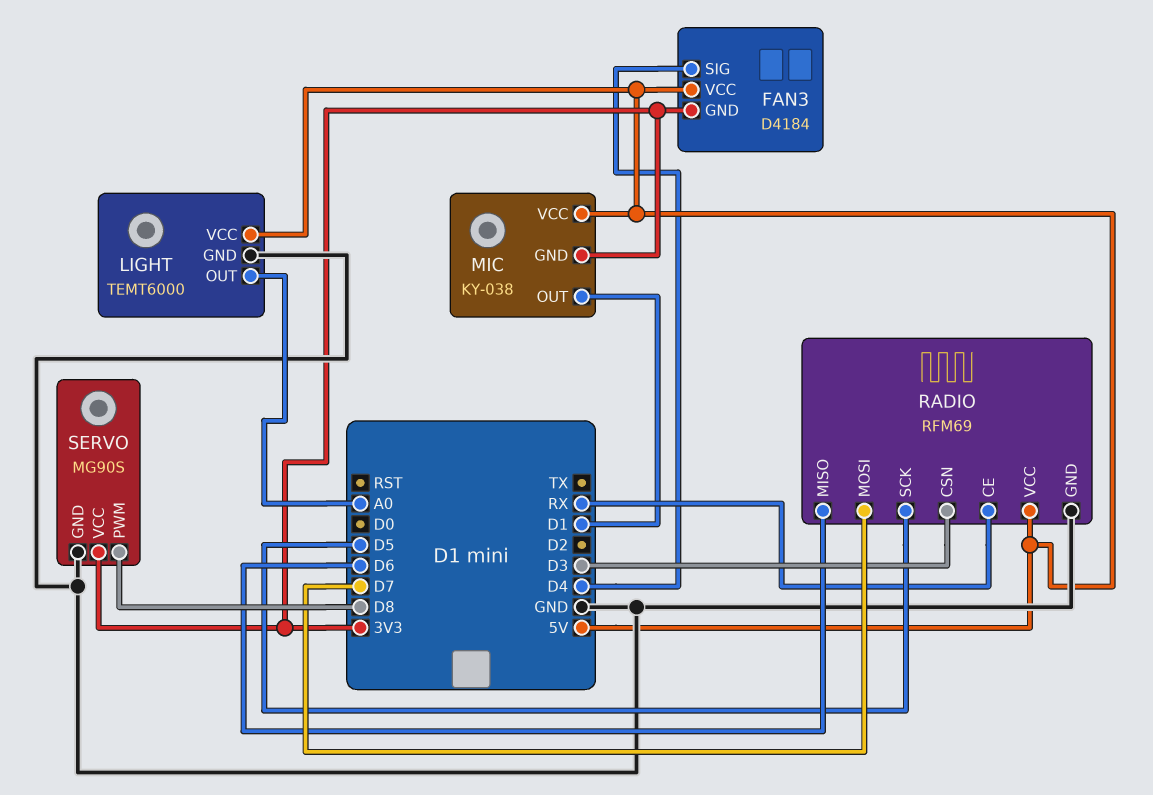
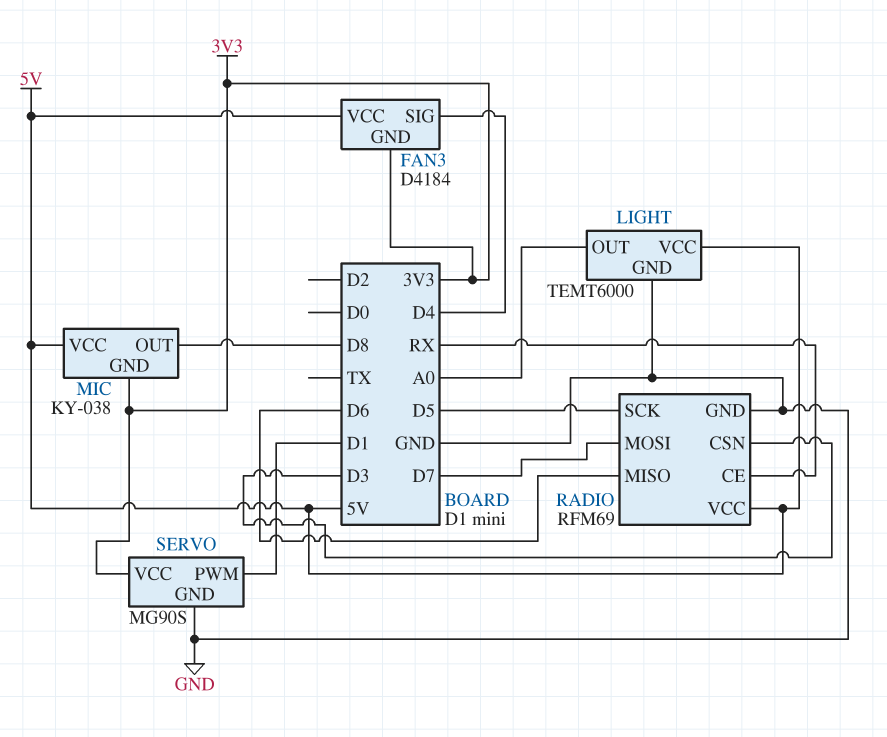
MIC pin OUT: D1 -> D8
SERVO pin PWM: D8 -> D1

